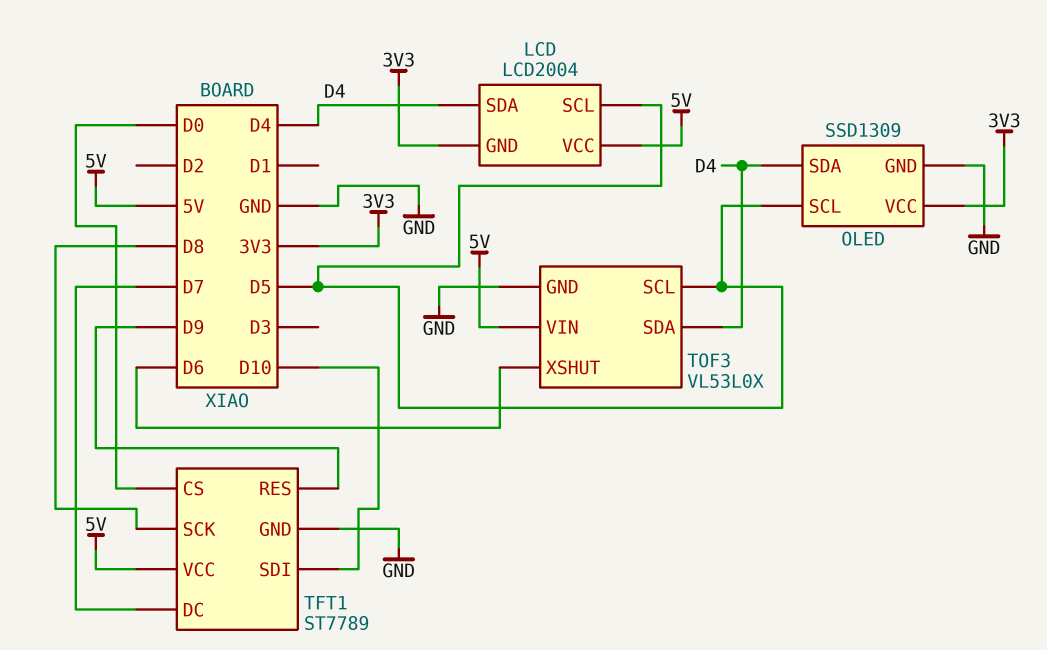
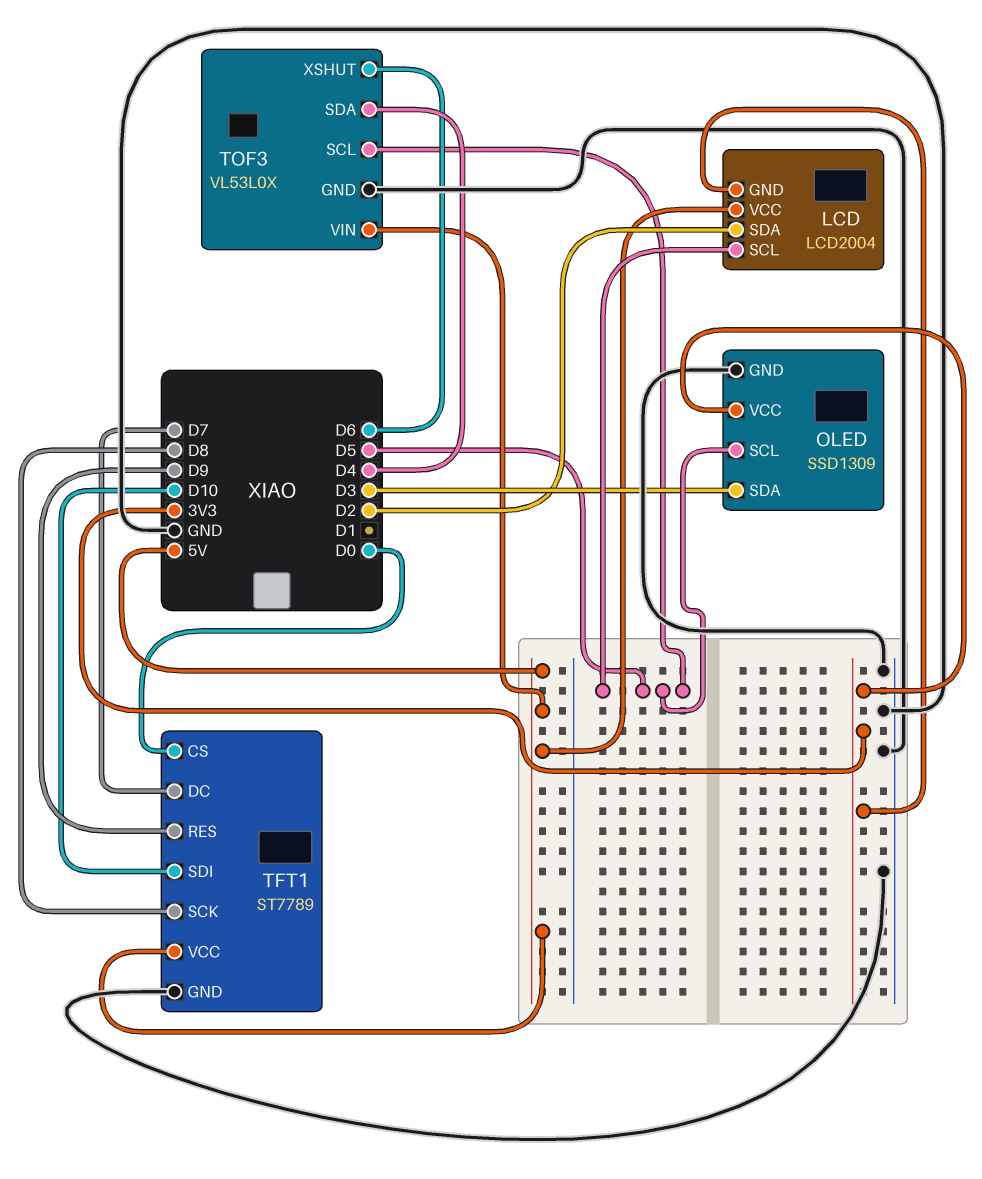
LCD pin SDA: D4 -> D2
OLED pin SDA: D4 -> D3

